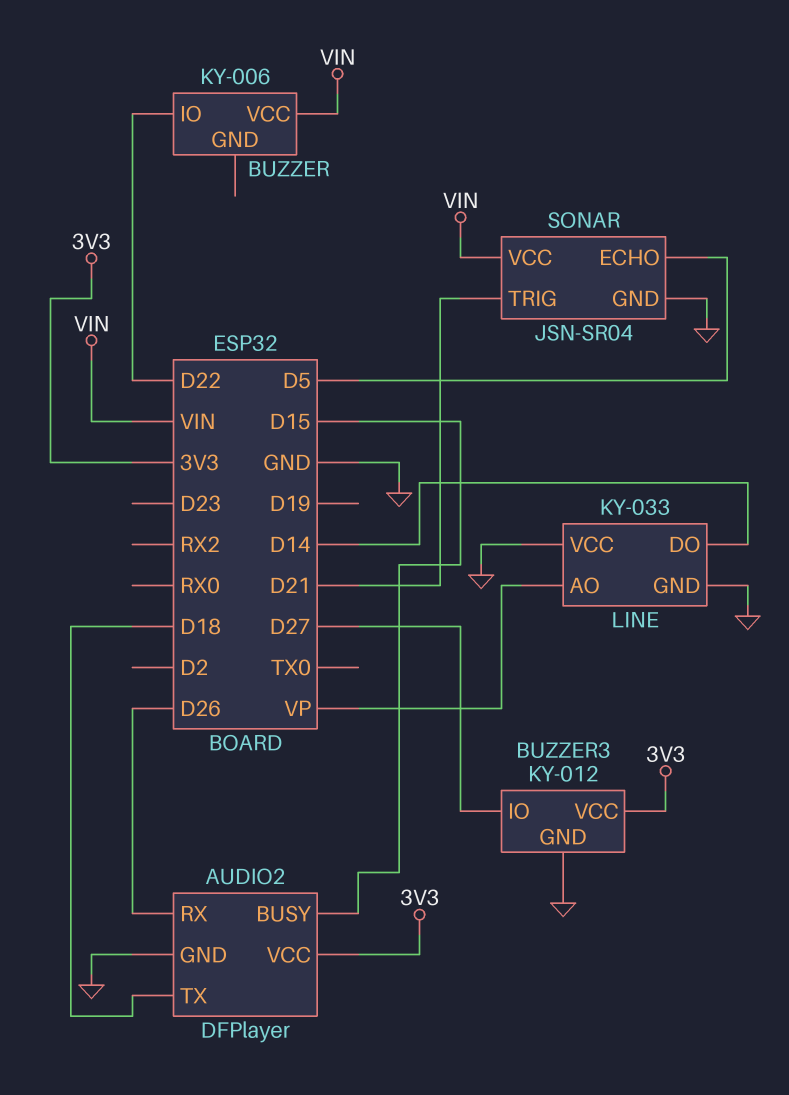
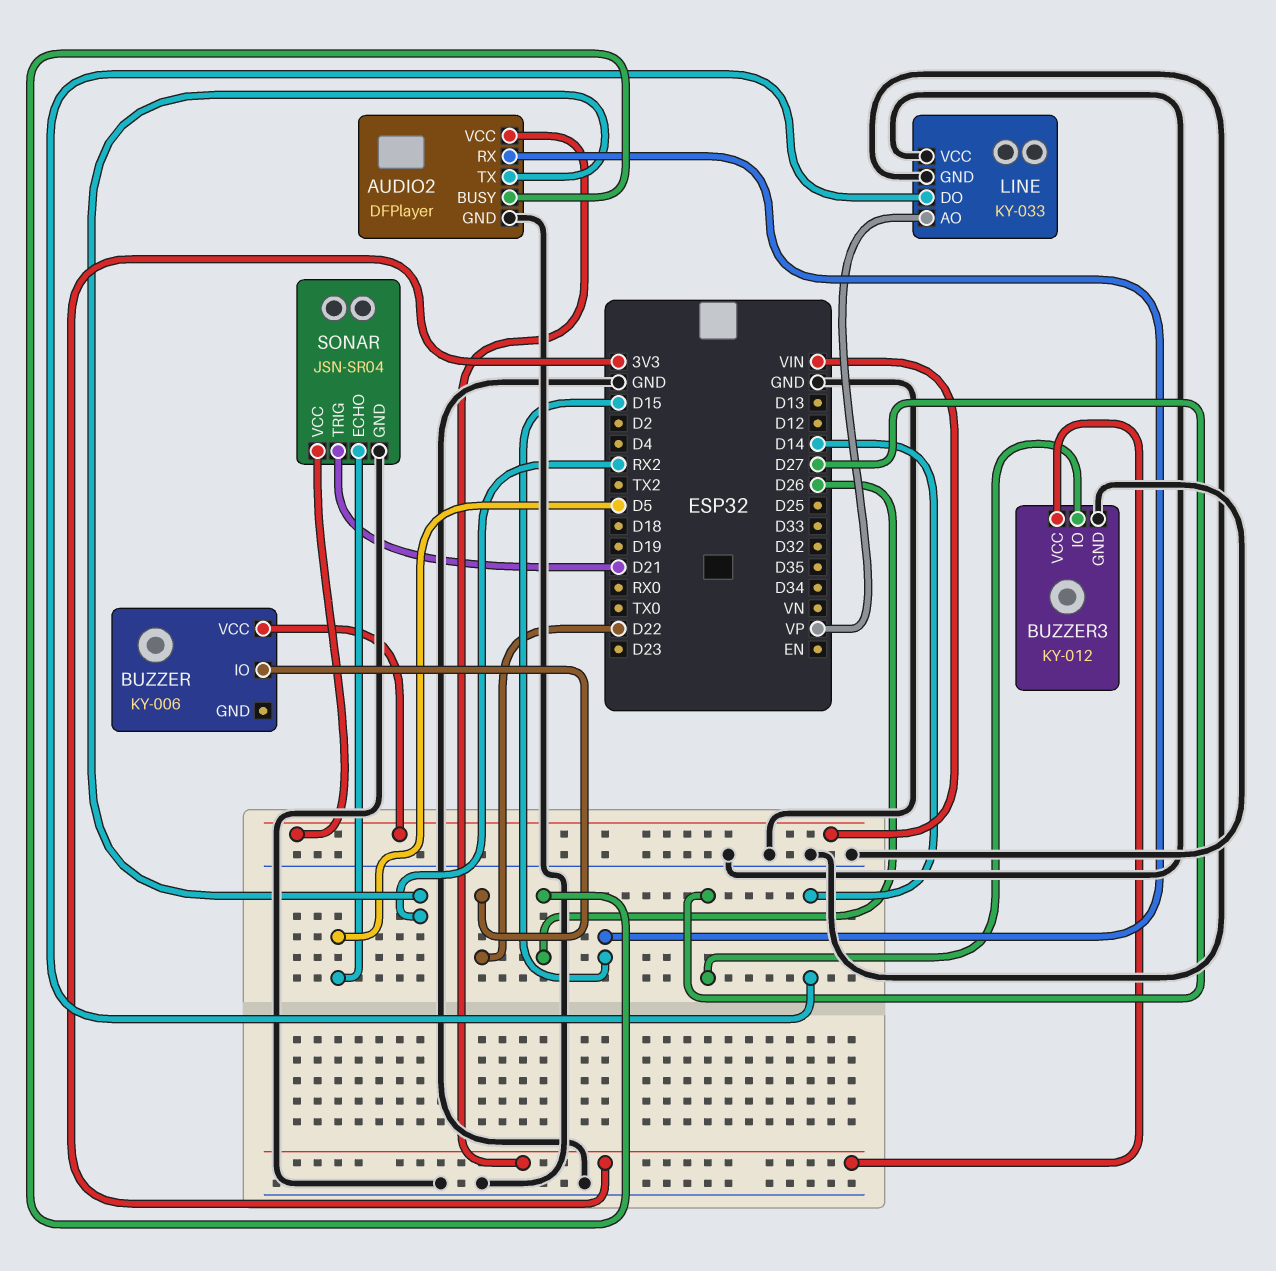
AUDIO2 pin BUSY: D15 -> D26
AUDIO2 pin RX: D26 -> D15
AUDIO2 pin TX: D18 -> RX2

